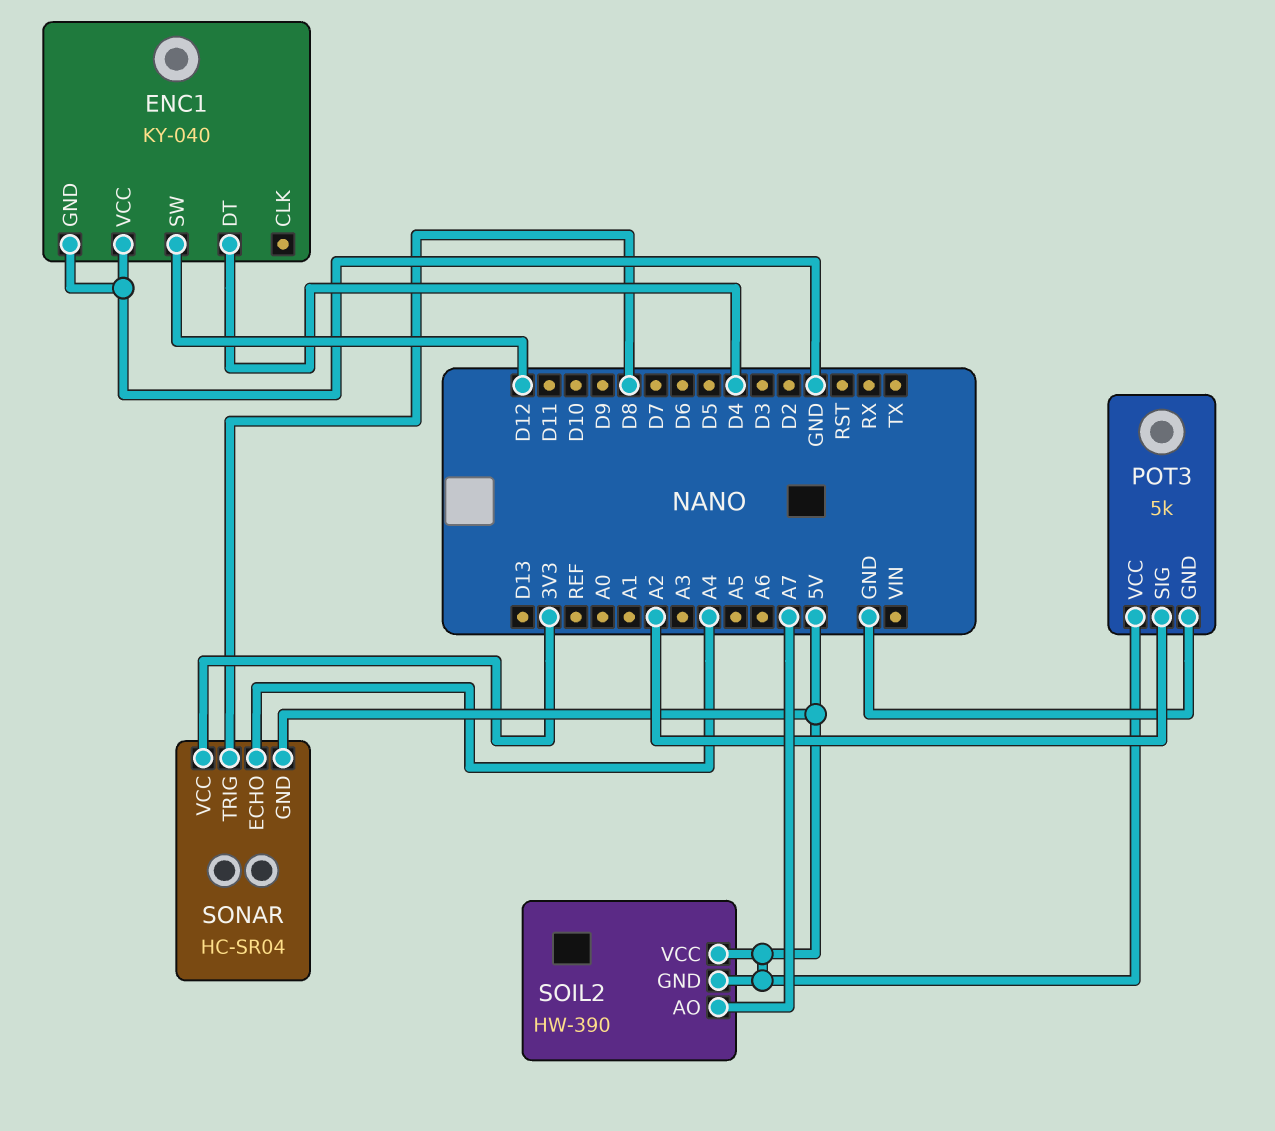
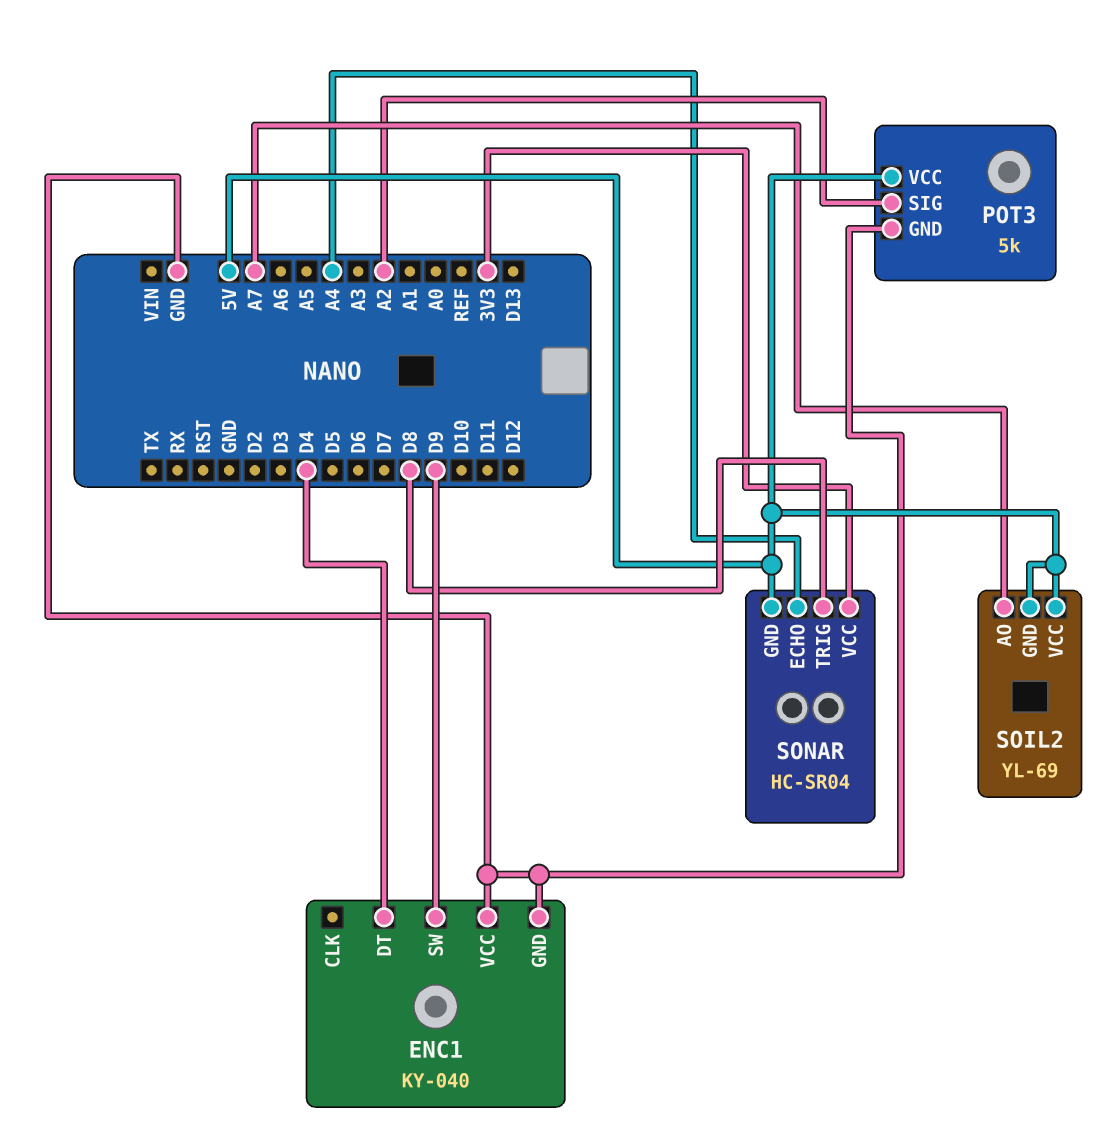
ENC1 pin SW: D12 -> D9
SOIL2: HW-390 -> YL-69

